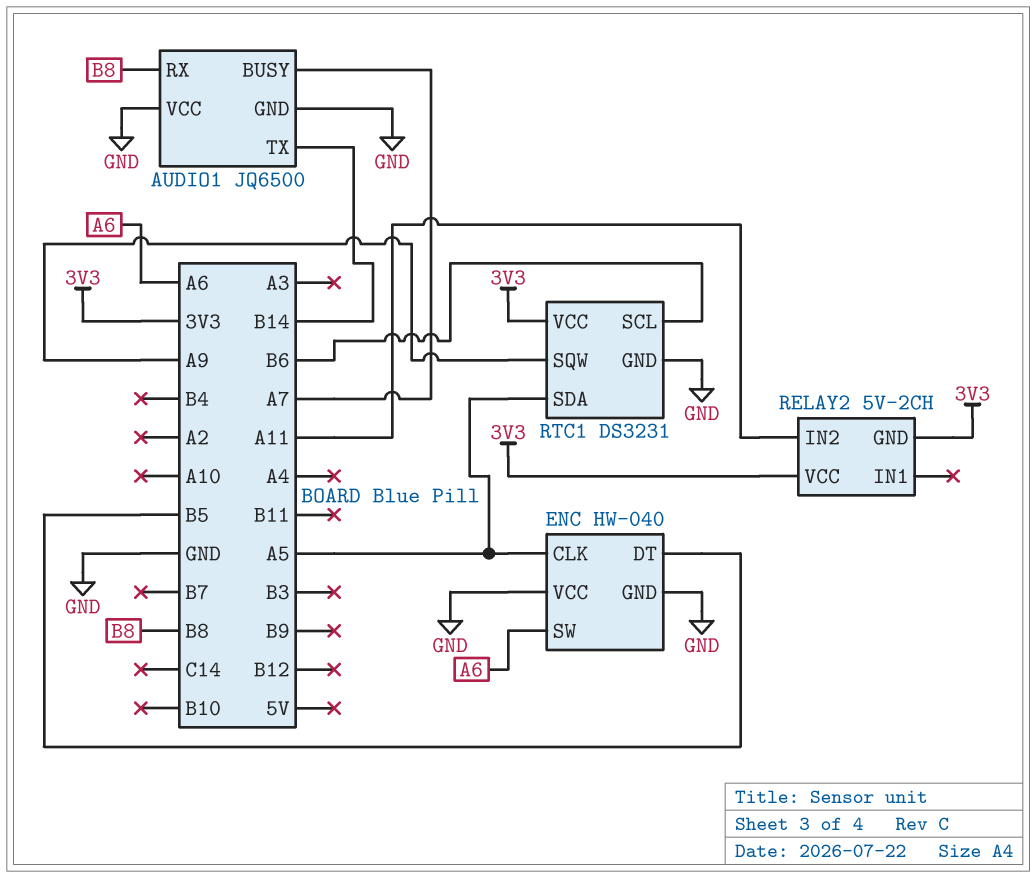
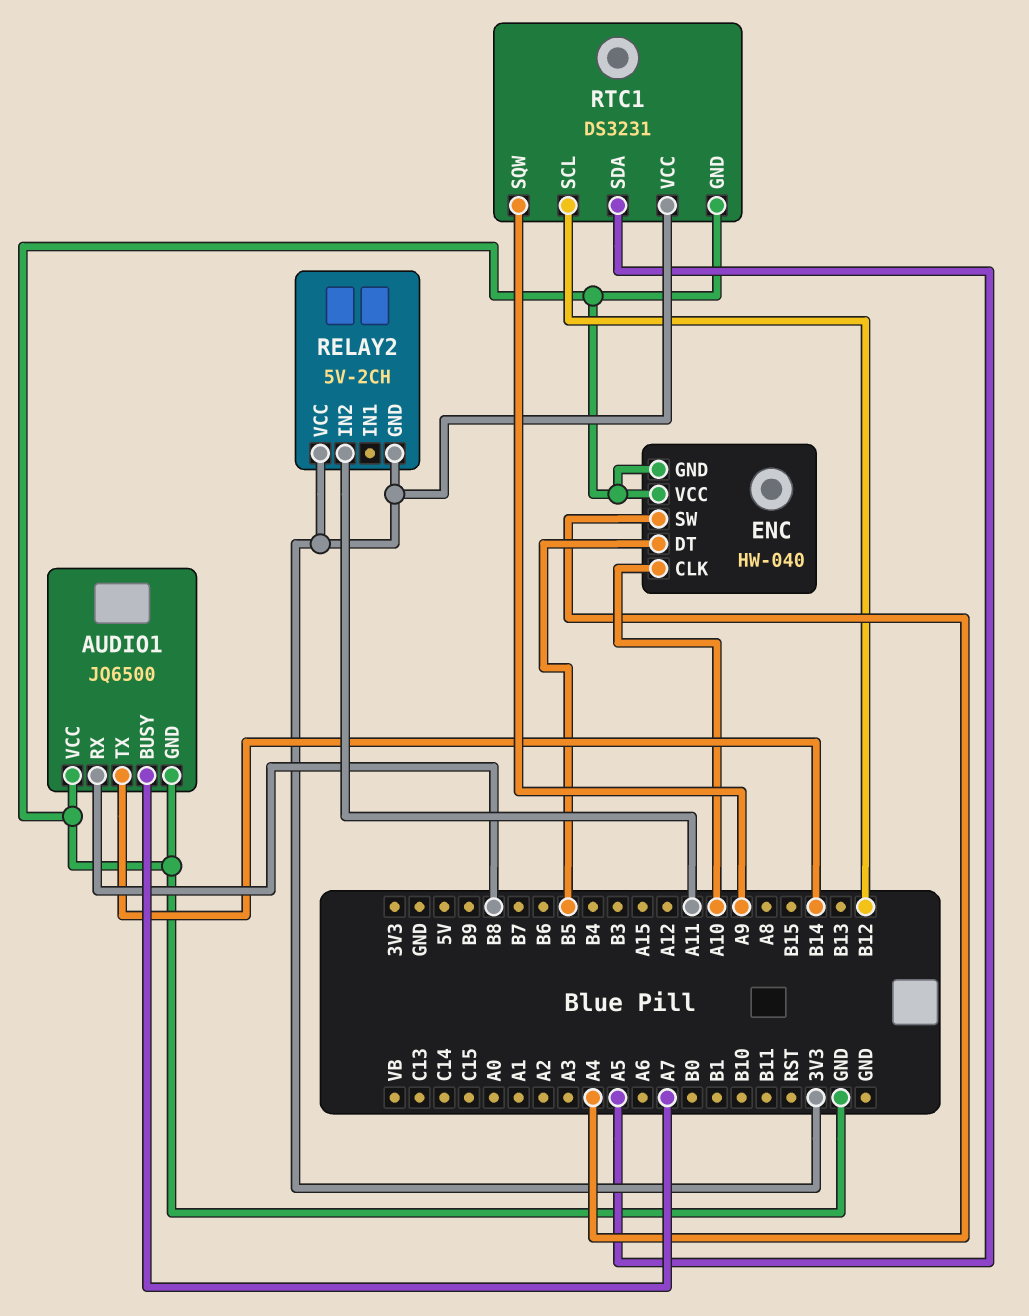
ENC pin CLK: A5 -> A10
ENC pin SW: A6 -> A4
RTC1 pin SCL: B6 -> B12

